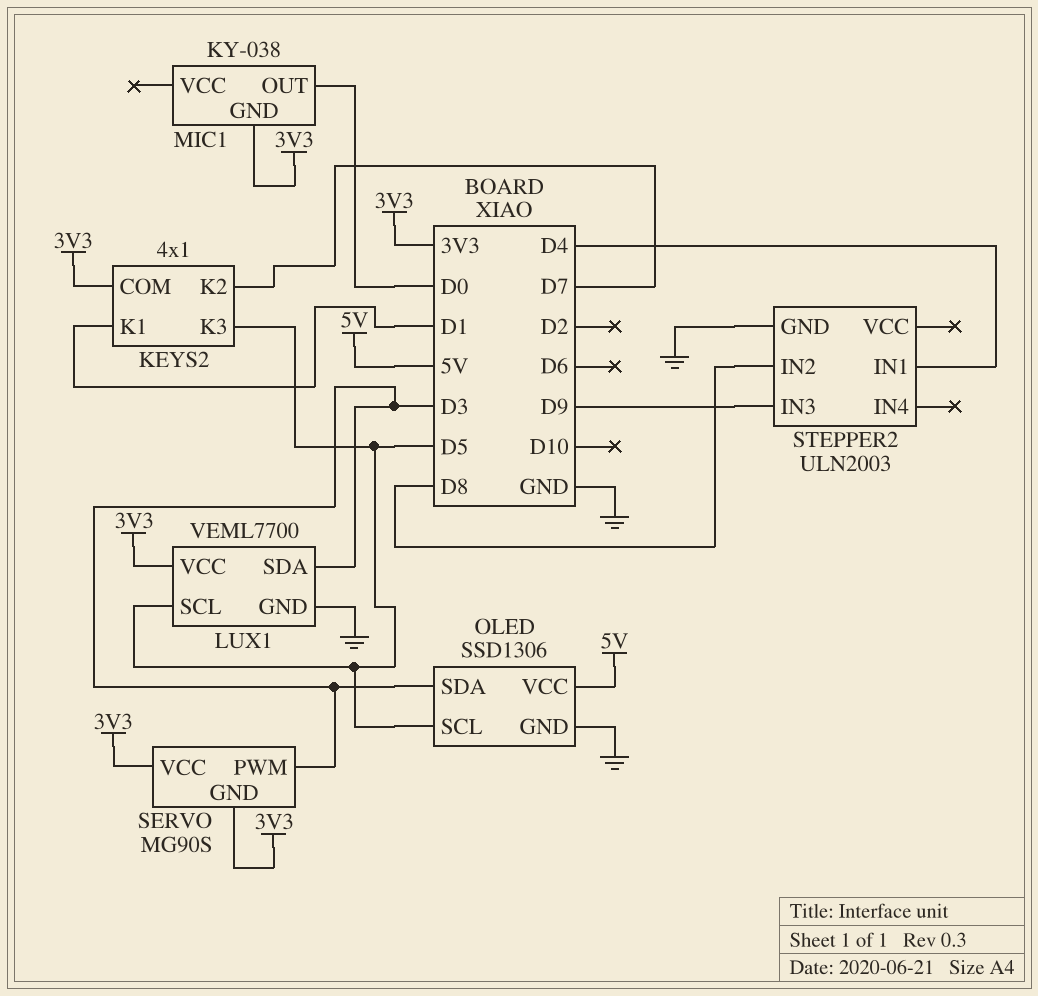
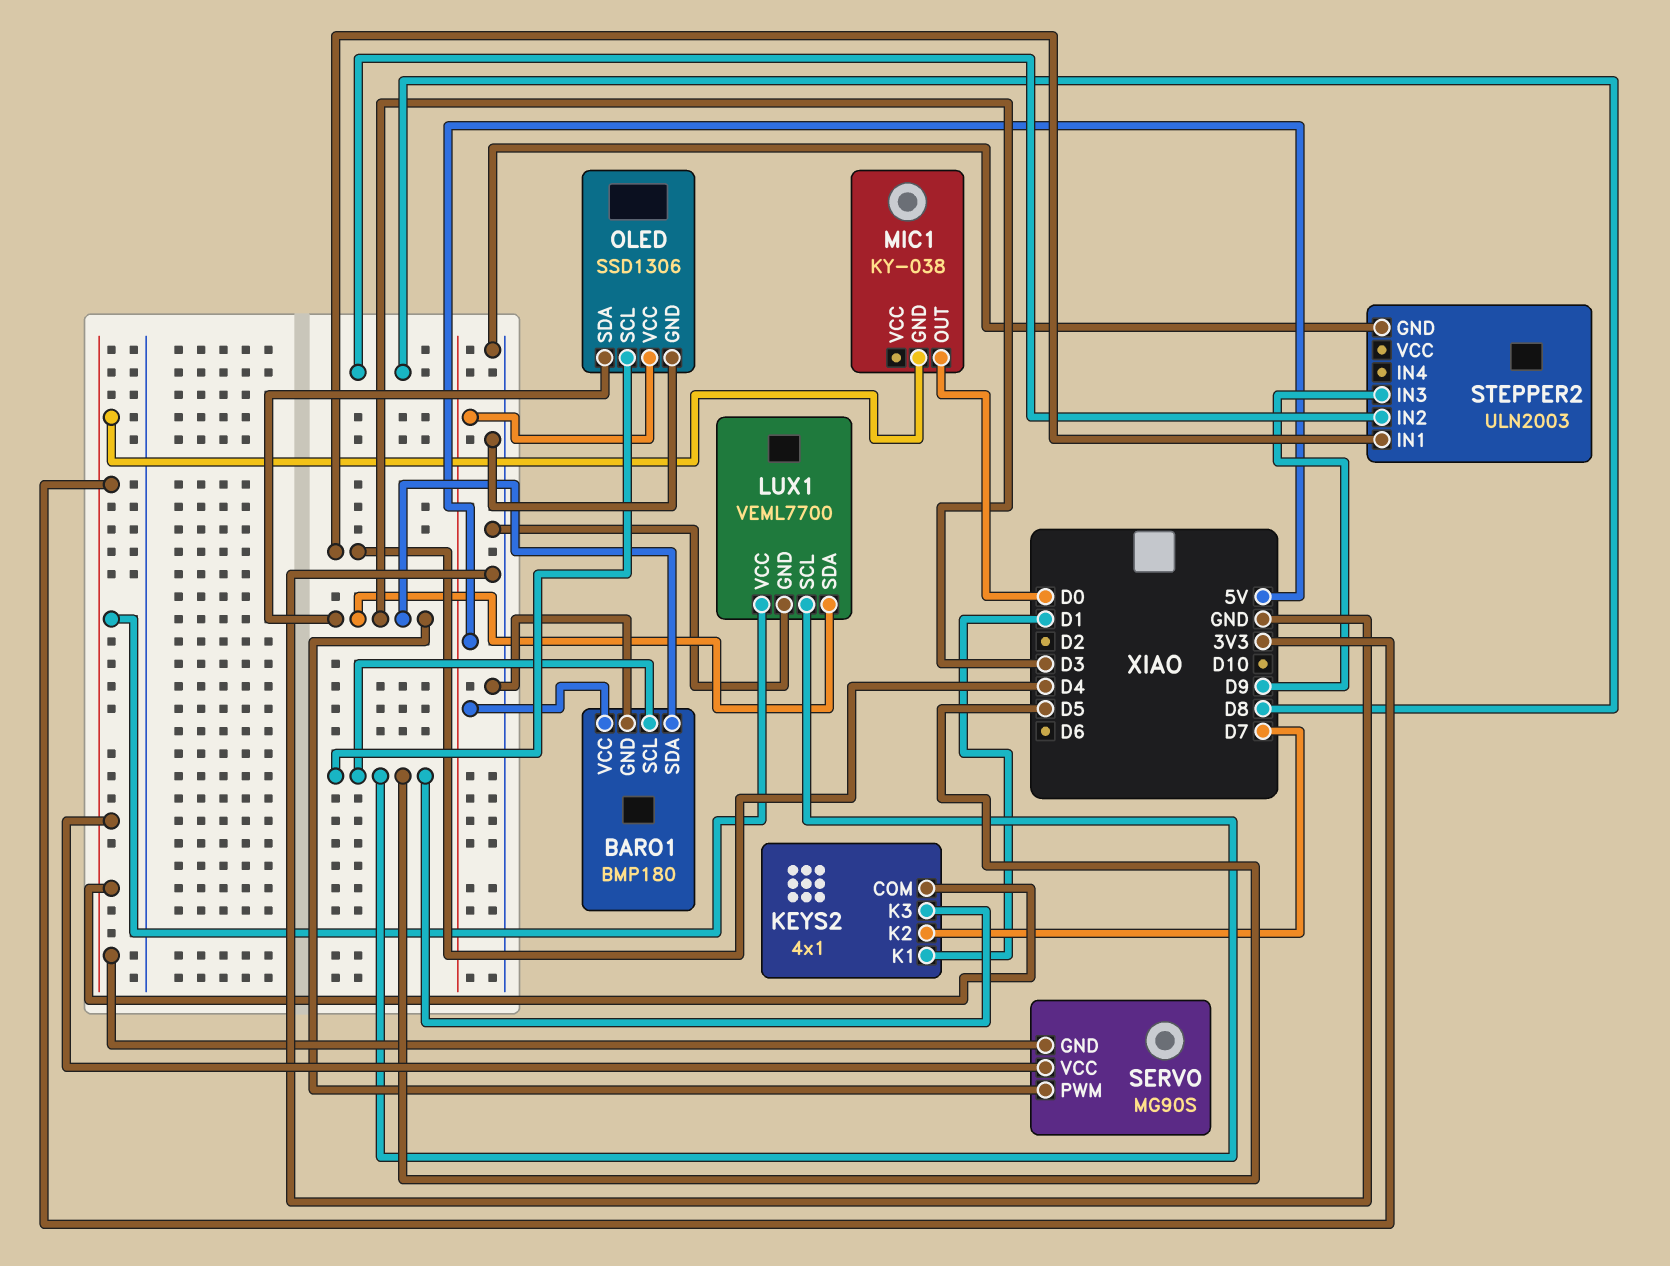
BARO1: none -> BMP180
BARO1 pin GND: none -> GND
BARO1 pin SCL: none -> D5
BARO1 pin SDA: none -> D3
BARO1 pin VCC: none -> 5V

